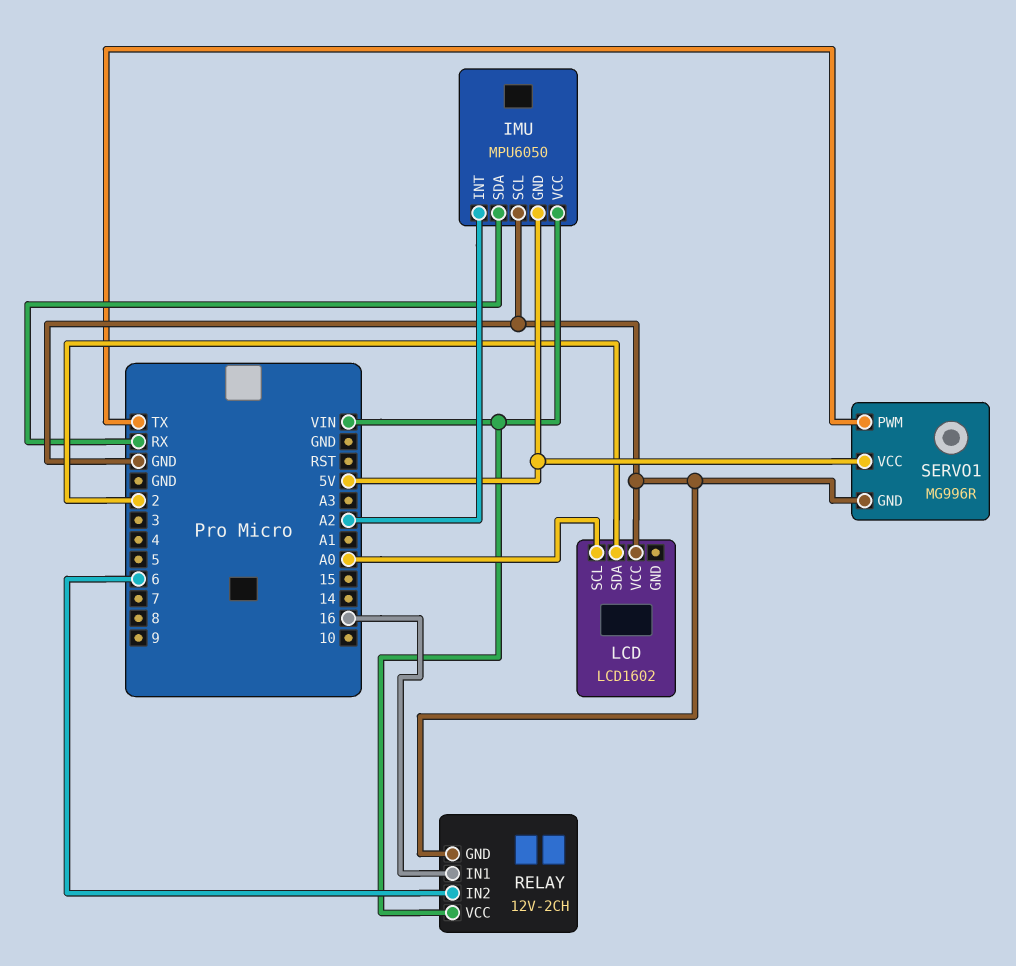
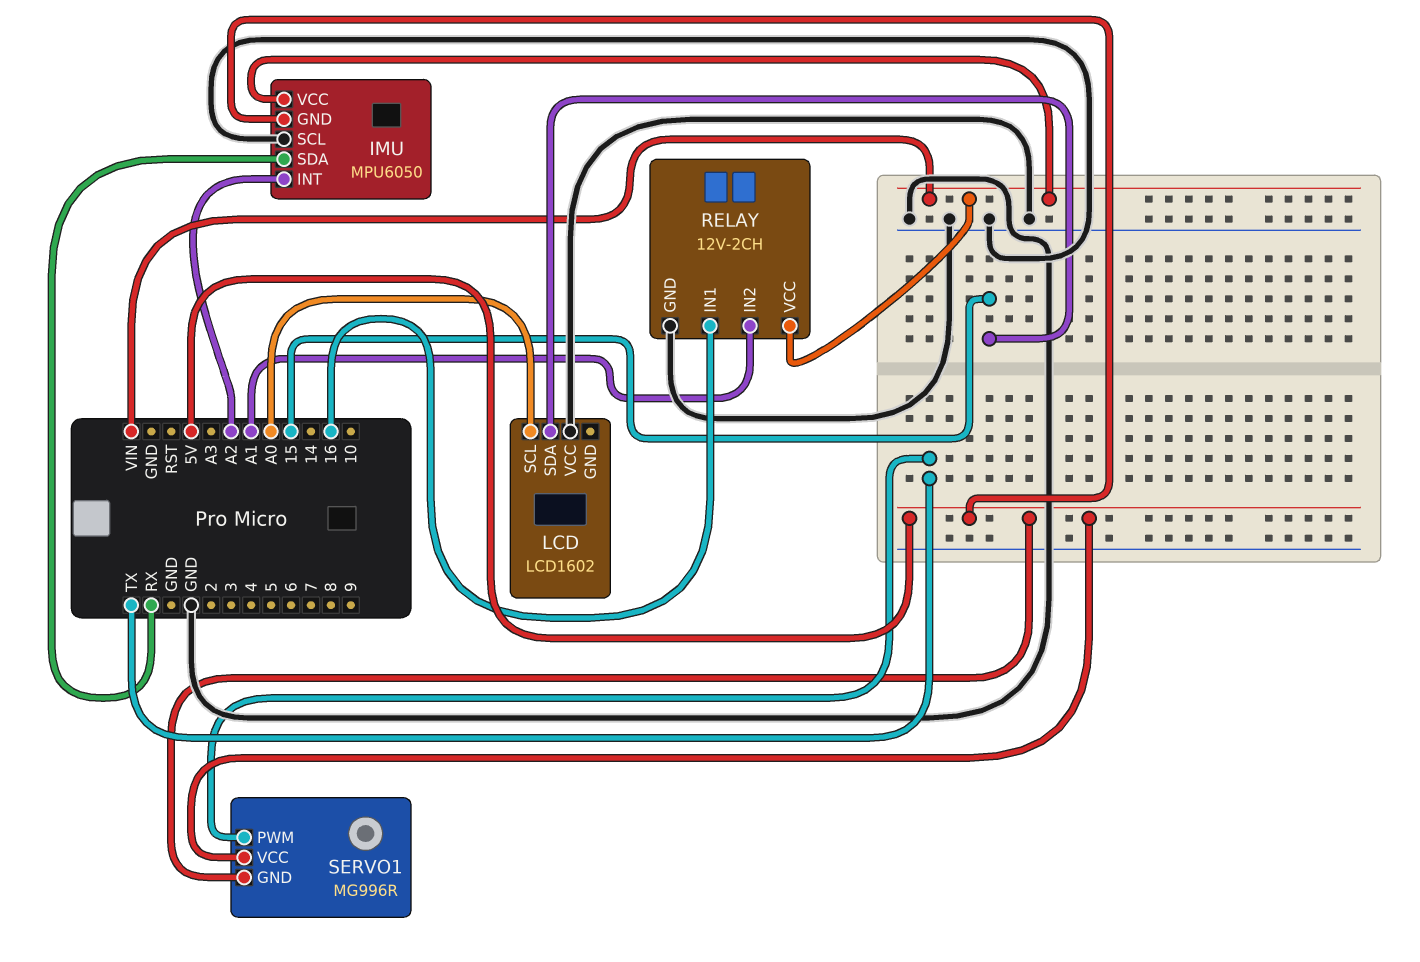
LCD pin SDA: 2 -> 15
RELAY pin IN2: 6 -> A1
SERVO1 pin GND: GND -> 5V

